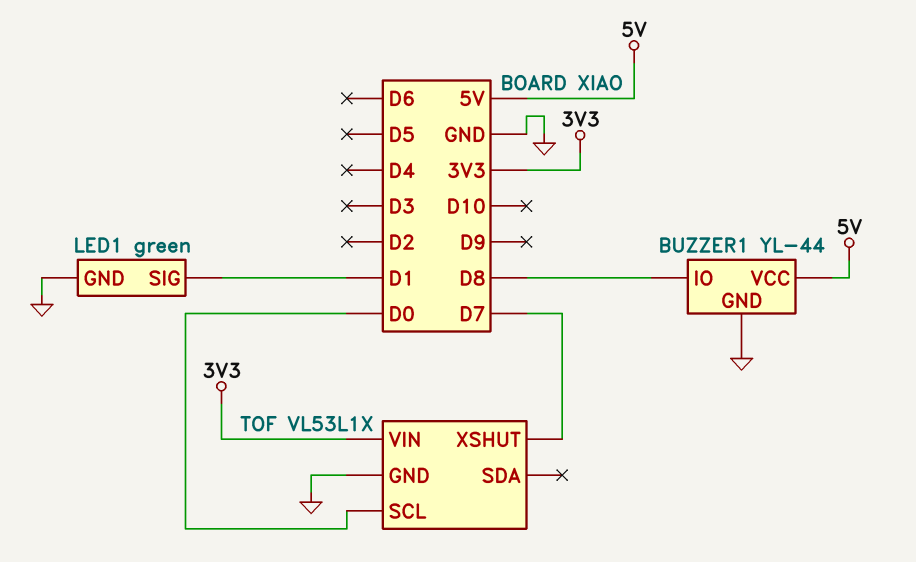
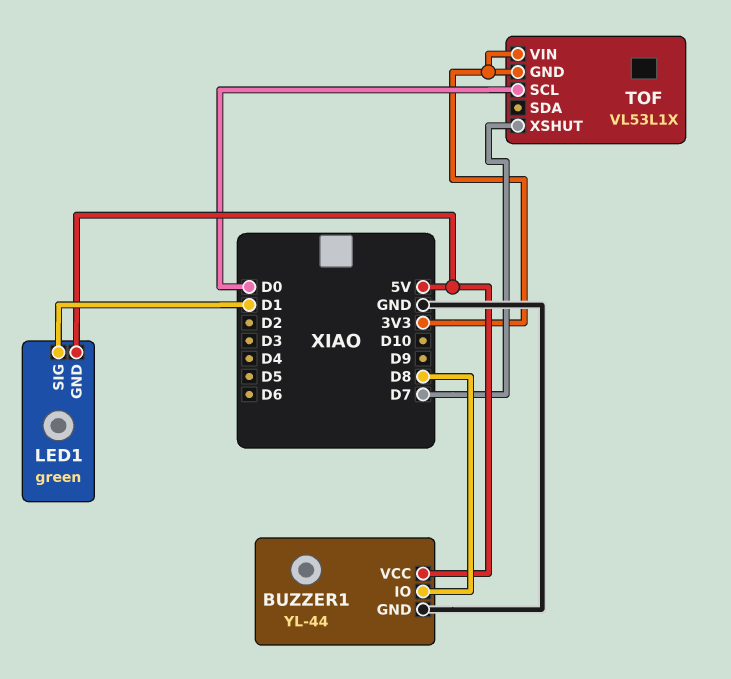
LED1 pin GND: GND -> 5V
TOF pin GND: GND -> 3V3

